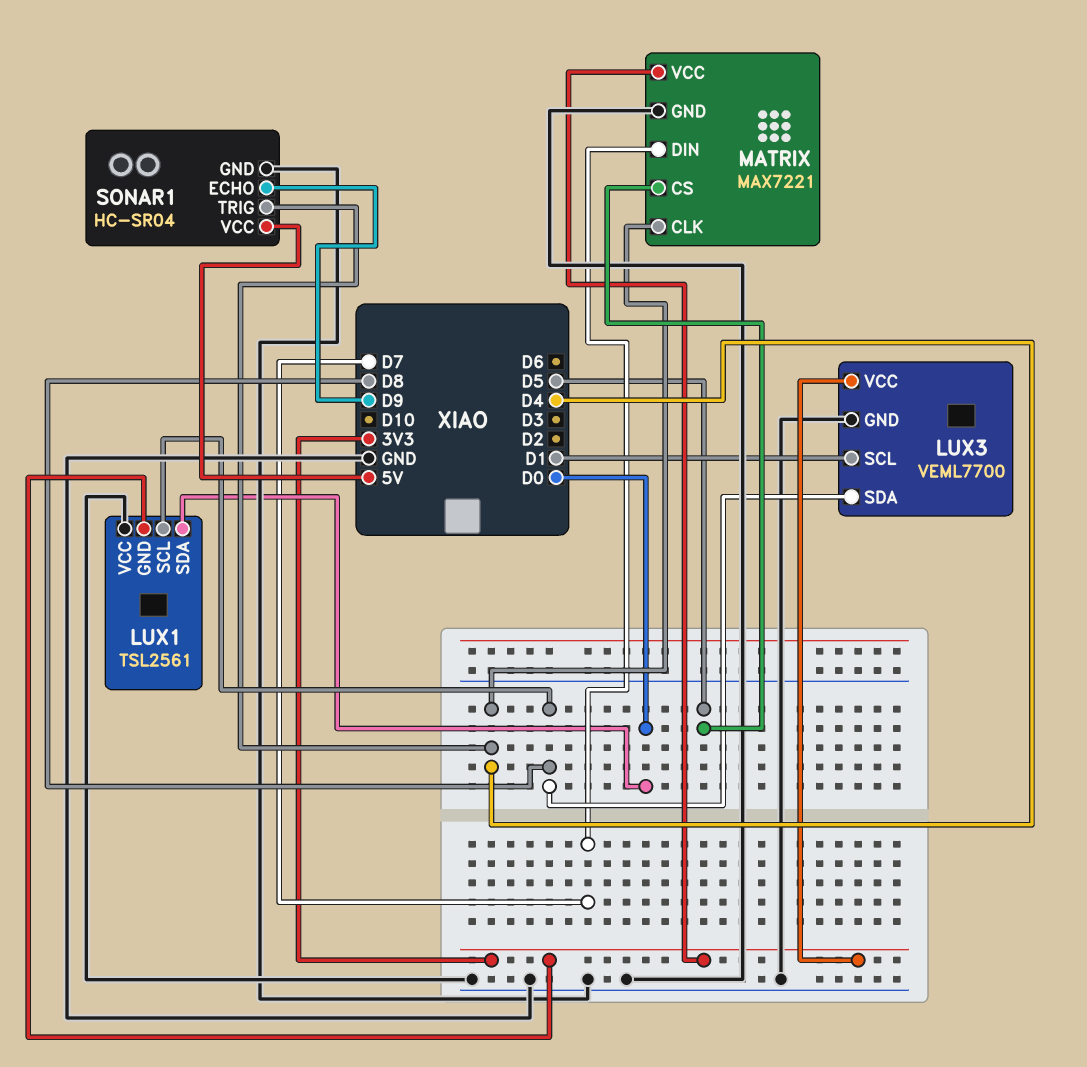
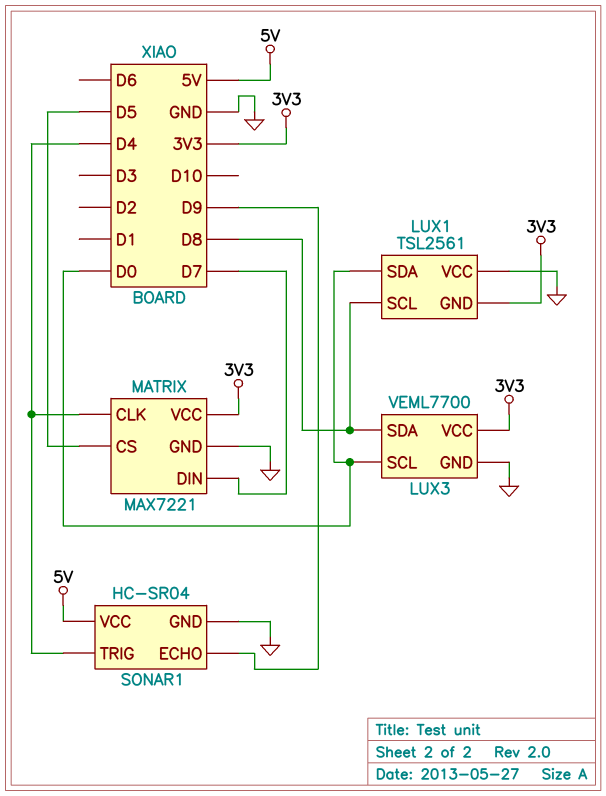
LUX3 pin SCL: D1 -> D0

